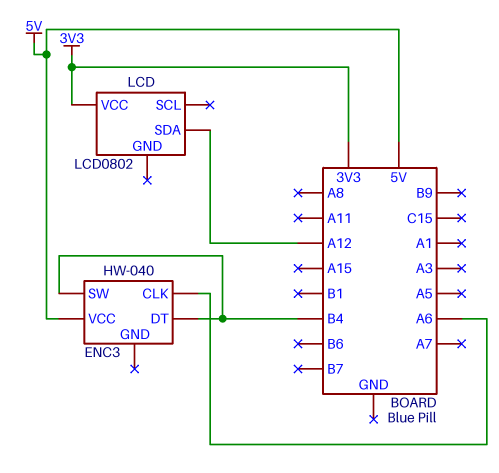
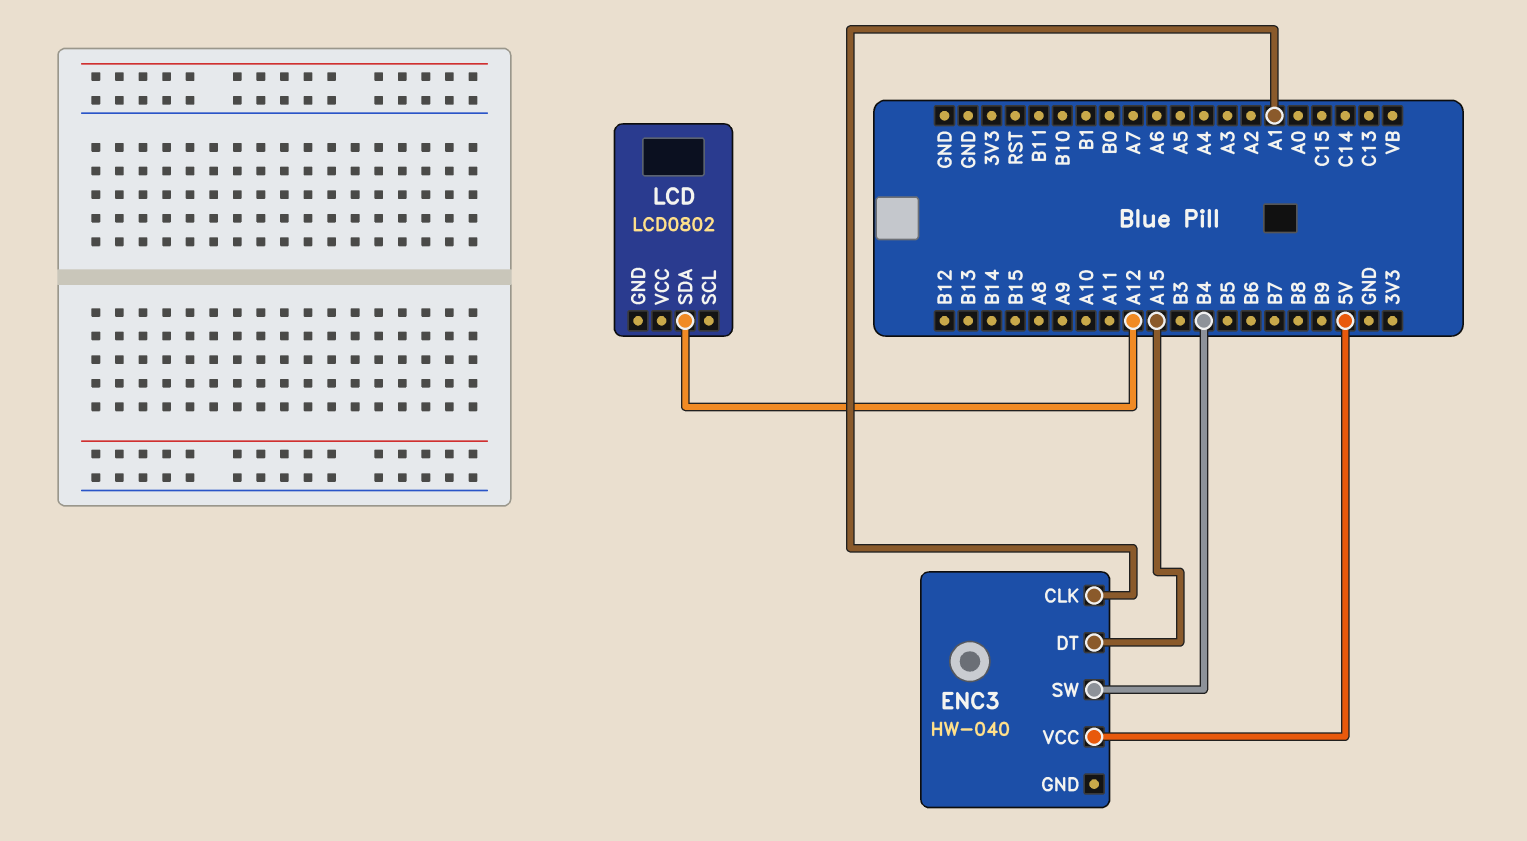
ENC3 pin CLK: A6 -> A1
ENC3 pin DT: B4 -> A15
LCD pin VCC: 3V3 -> none

